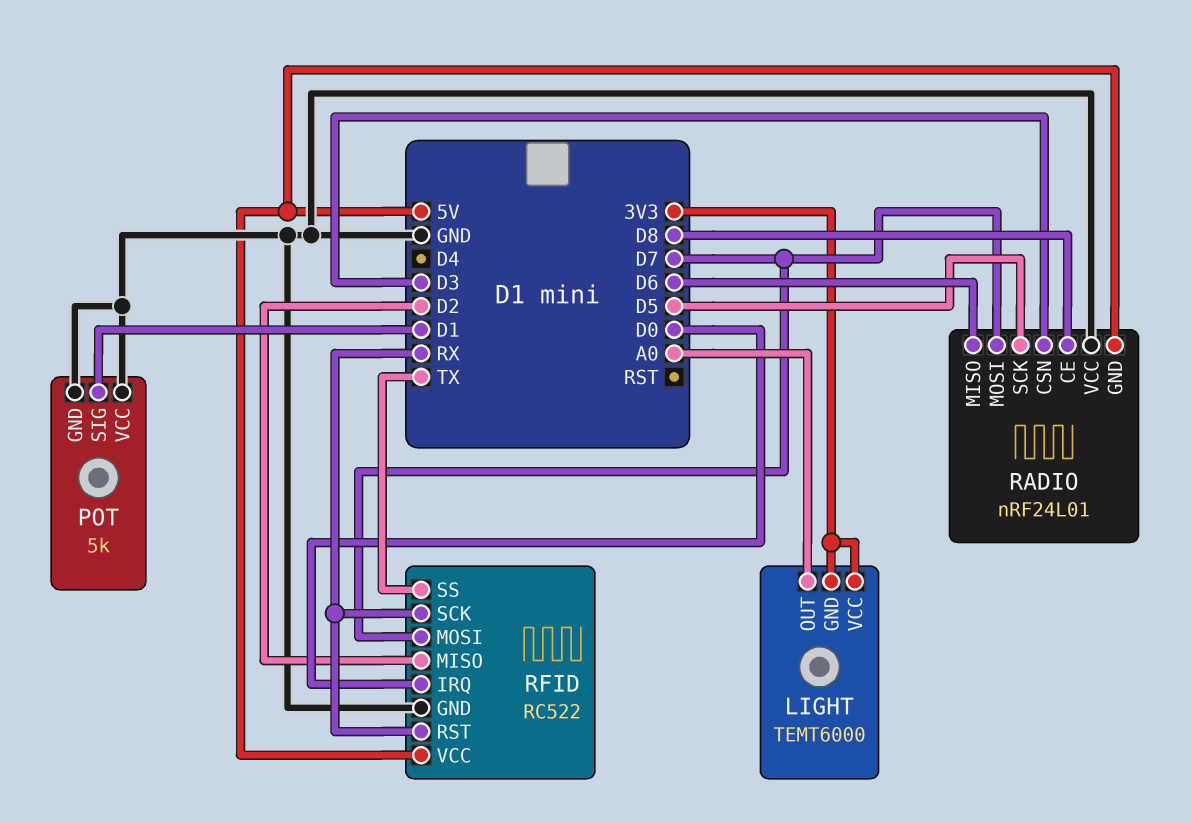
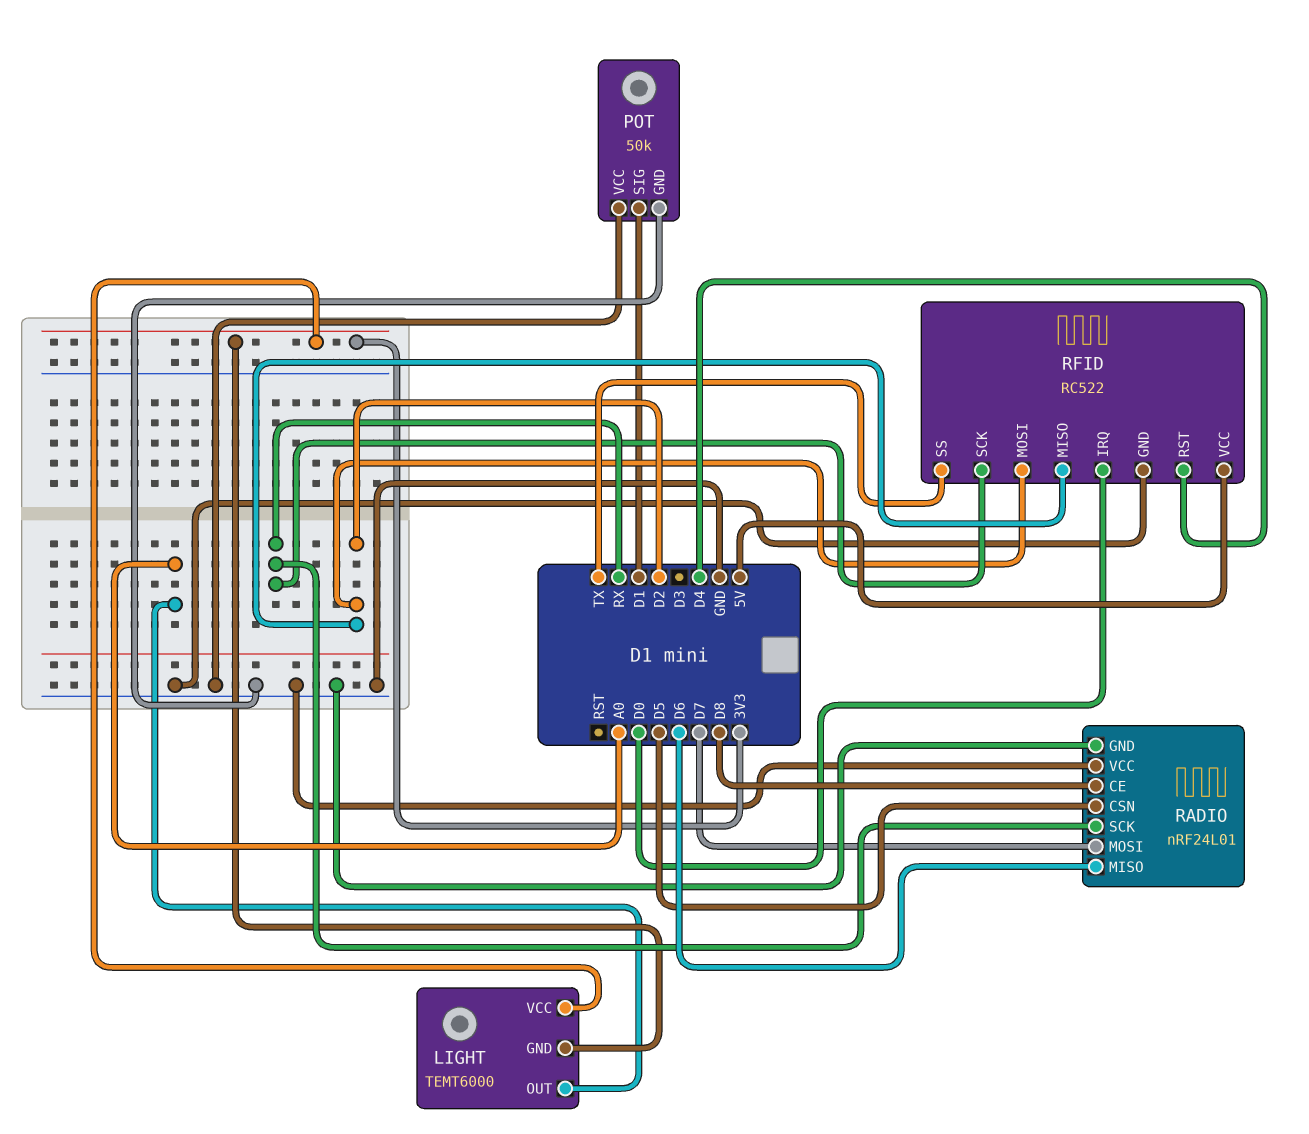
POT: 5k -> 50k
RADIO pin CSN: D3 -> D5
RADIO pin GND: 5V -> GND
RADIO pin SCK: D5 -> RX
RFID pin MOSI: D7 -> D2
RFID pin RST: RX -> D4

